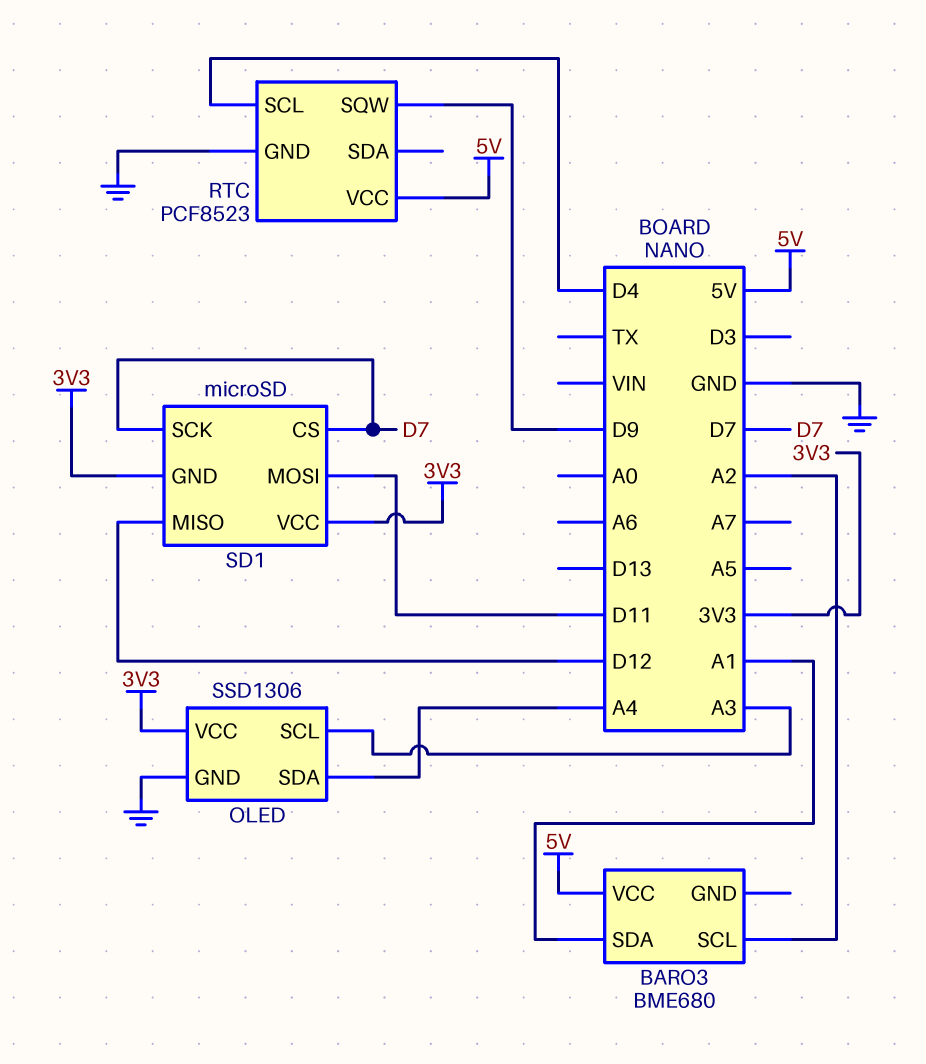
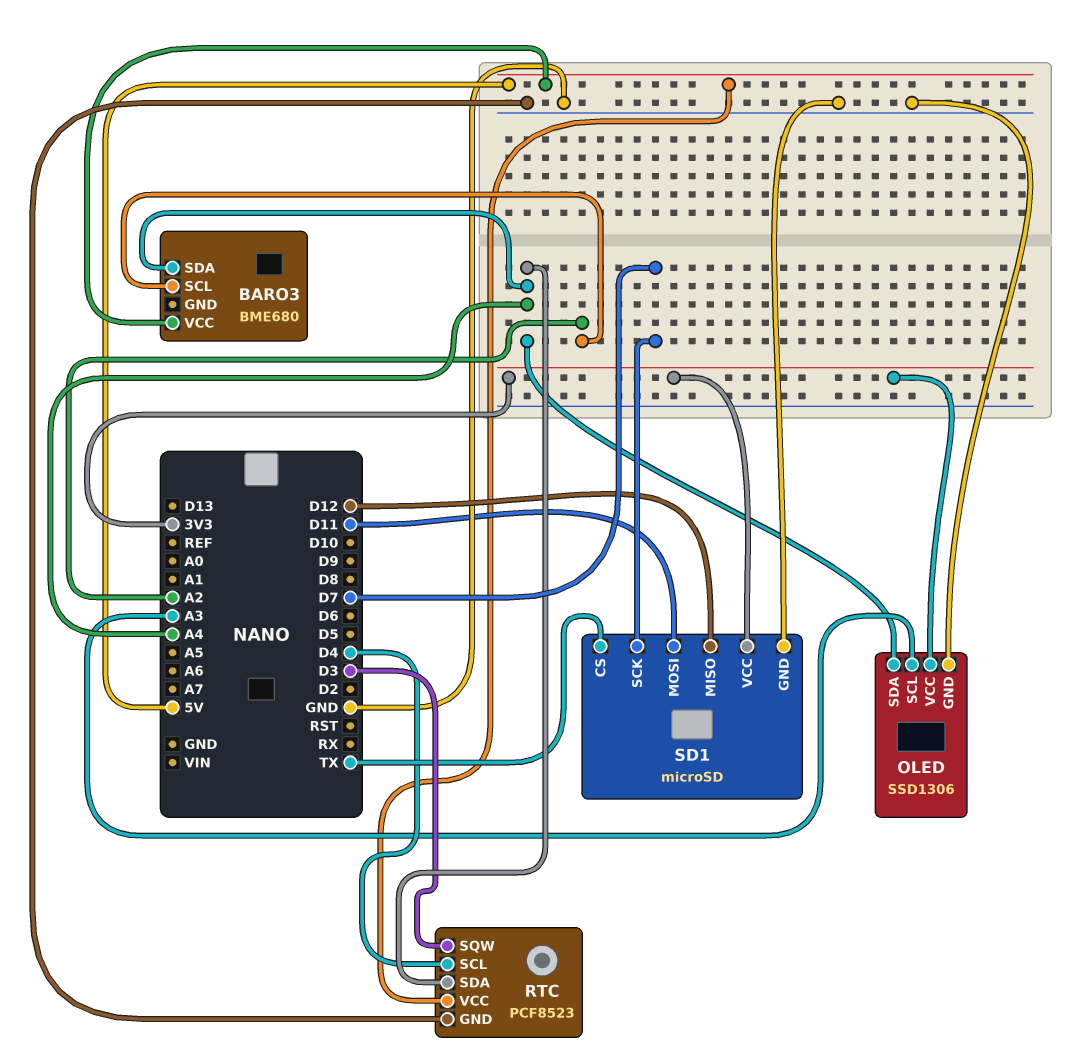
BARO3 pin SDA: A1 -> A4
RTC pin SDA: none -> A4
RTC pin SQW: D9 -> D3
SD1 pin CS: D7 -> TX
SD1 pin GND: 3V3 -> GND

